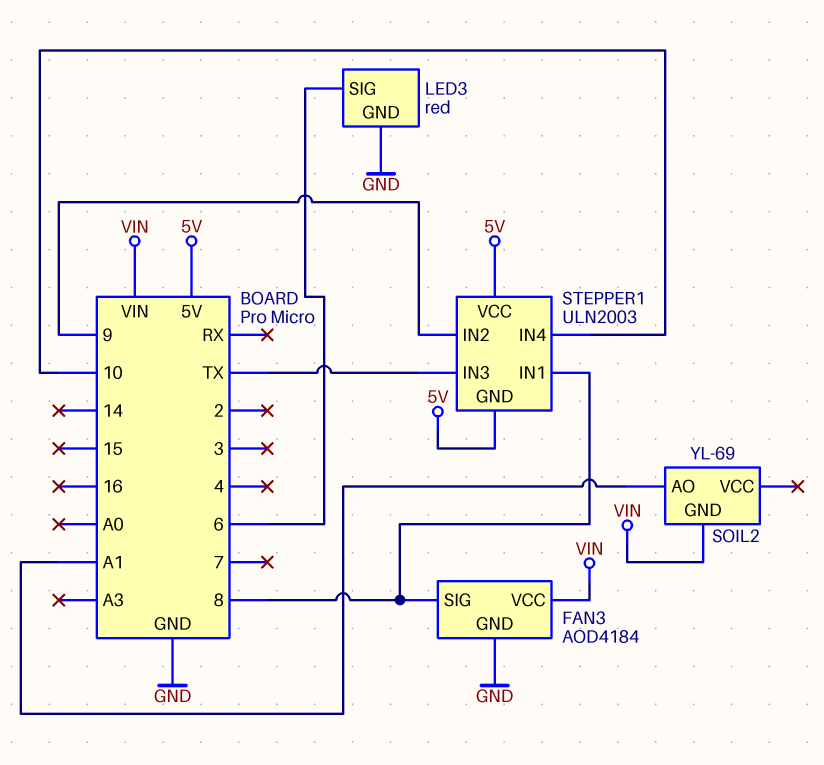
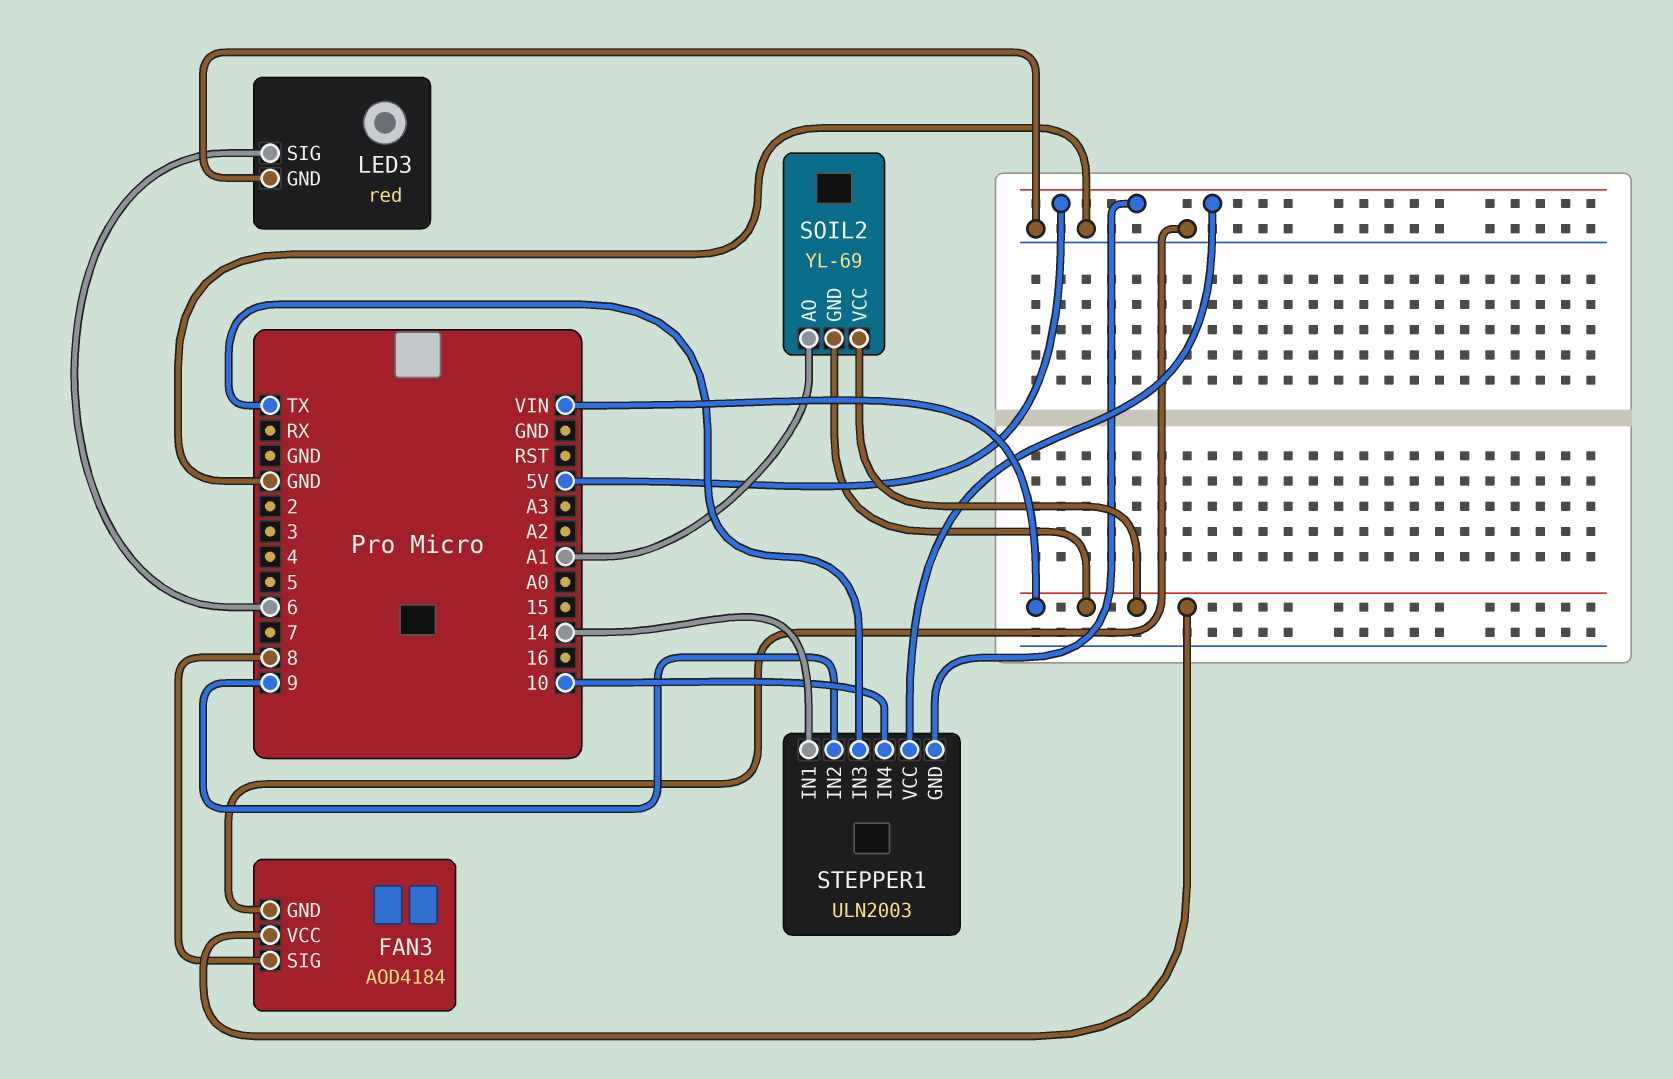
SOIL2 pin VCC: none -> VIN
STEPPER1 pin IN1: 8 -> 14

